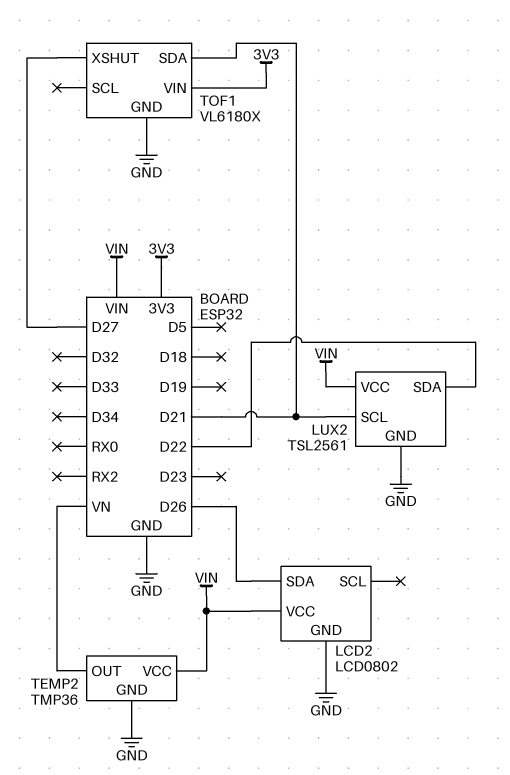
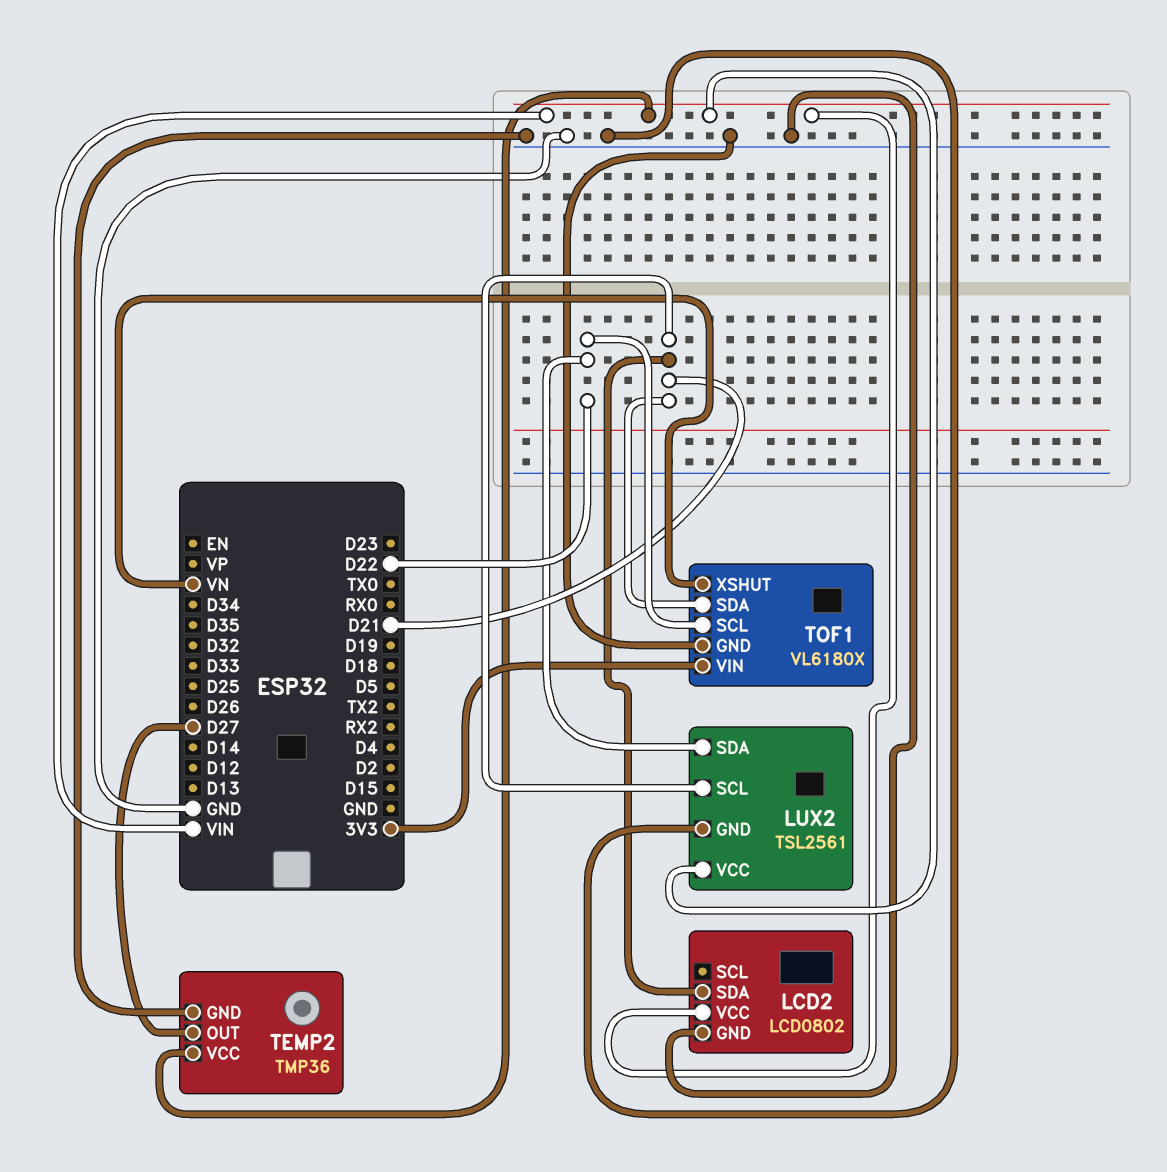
LCD2 pin SDA: D26 -> D21
TEMP2 pin OUT: VN -> D27
TOF1 pin SCL: none -> D22
TOF1 pin XSHUT: D27 -> VN

